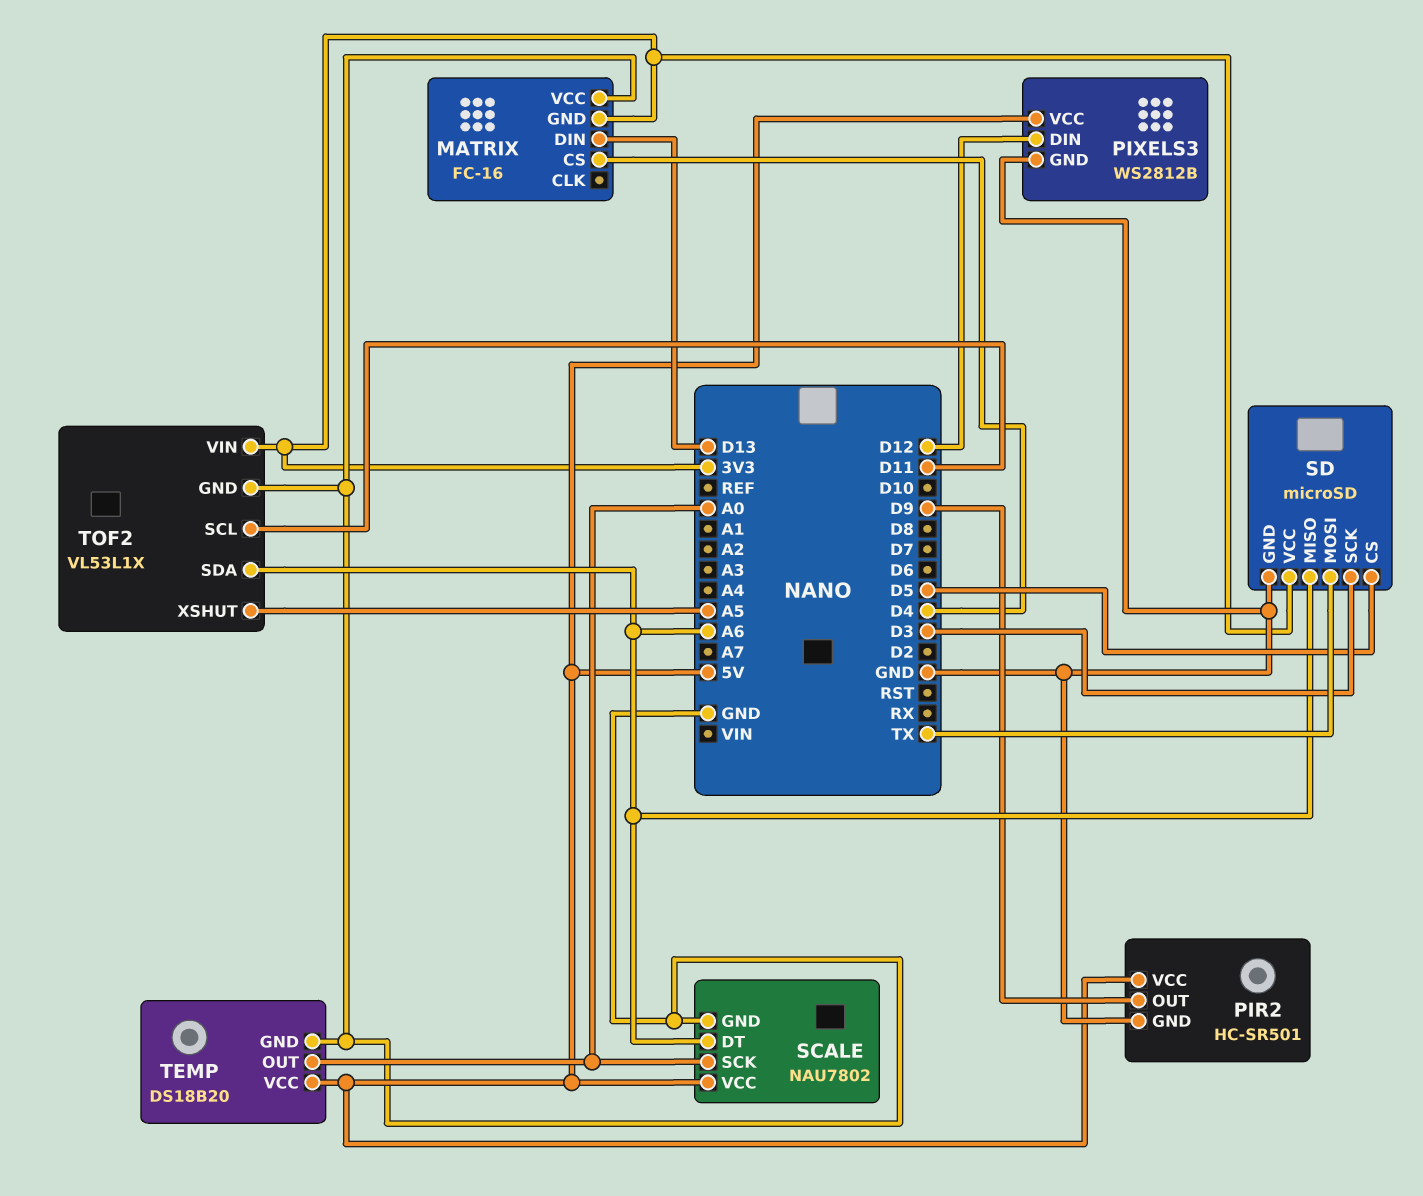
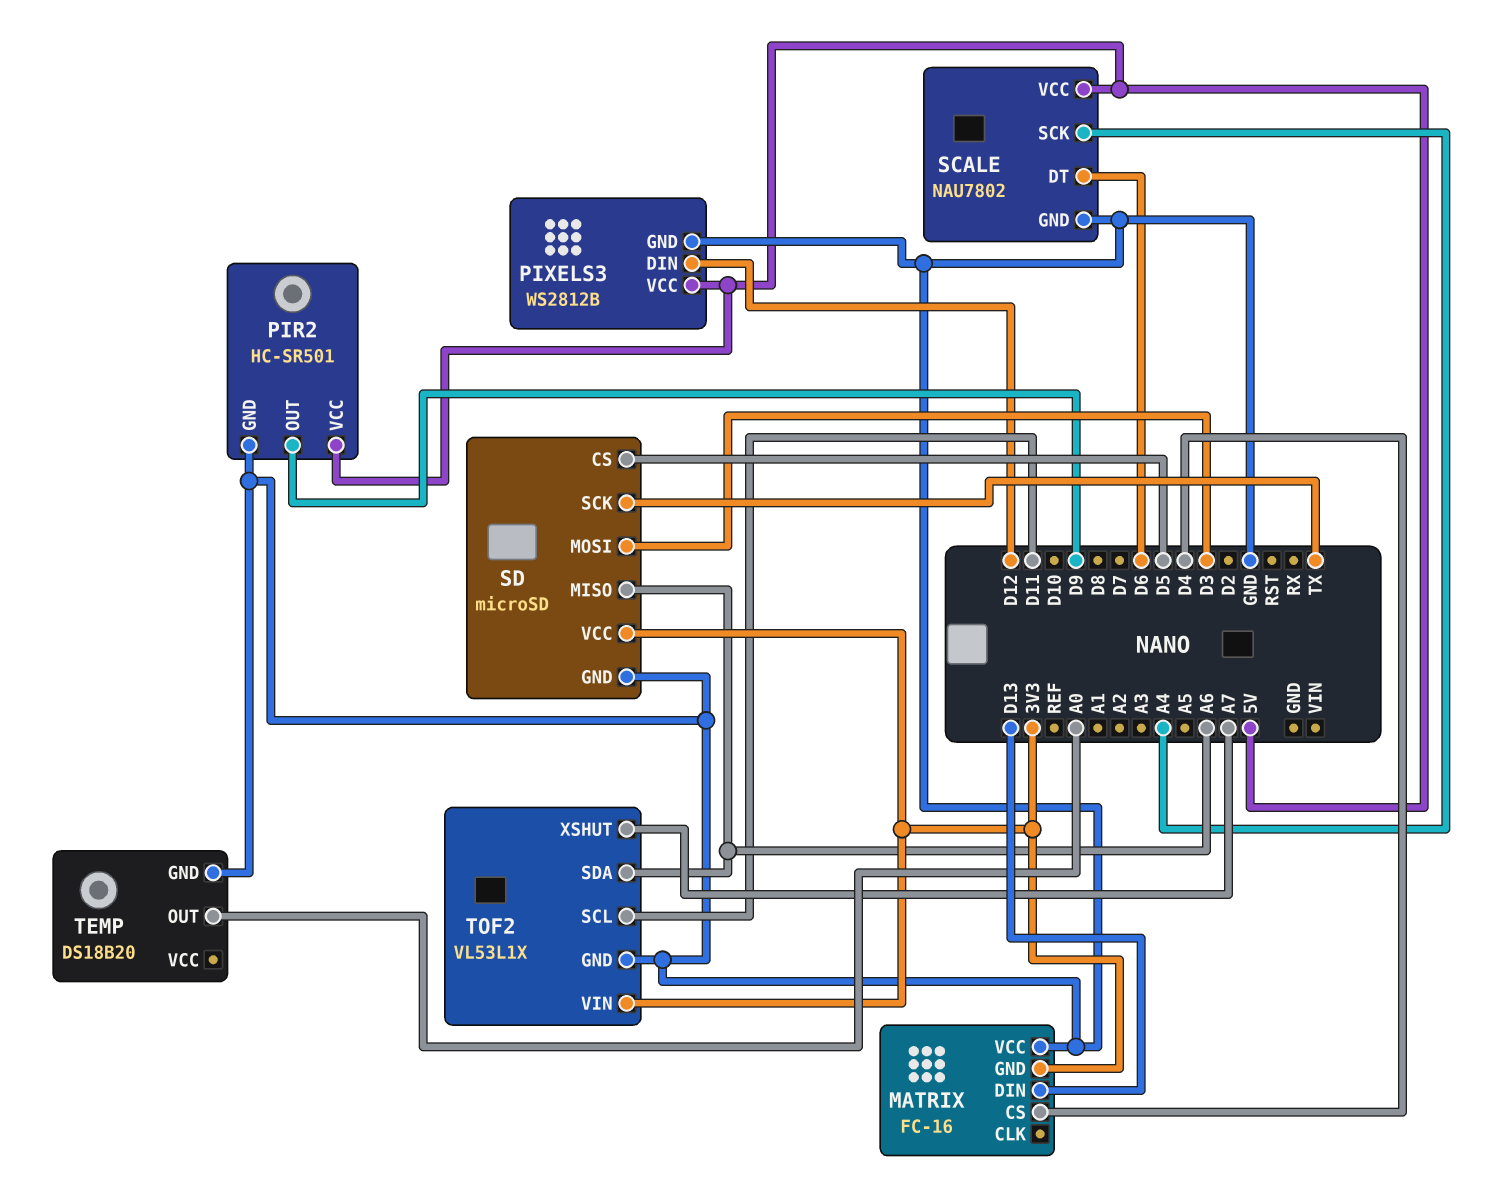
SCALE pin DT: A6 -> D6
SCALE pin SCK: A0 -> A4
SD pin MOSI: TX -> D3
SD pin SCK: D3 -> TX
TEMP pin VCC: 5V -> none
TOF2 pin XSHUT: A5 -> A7

